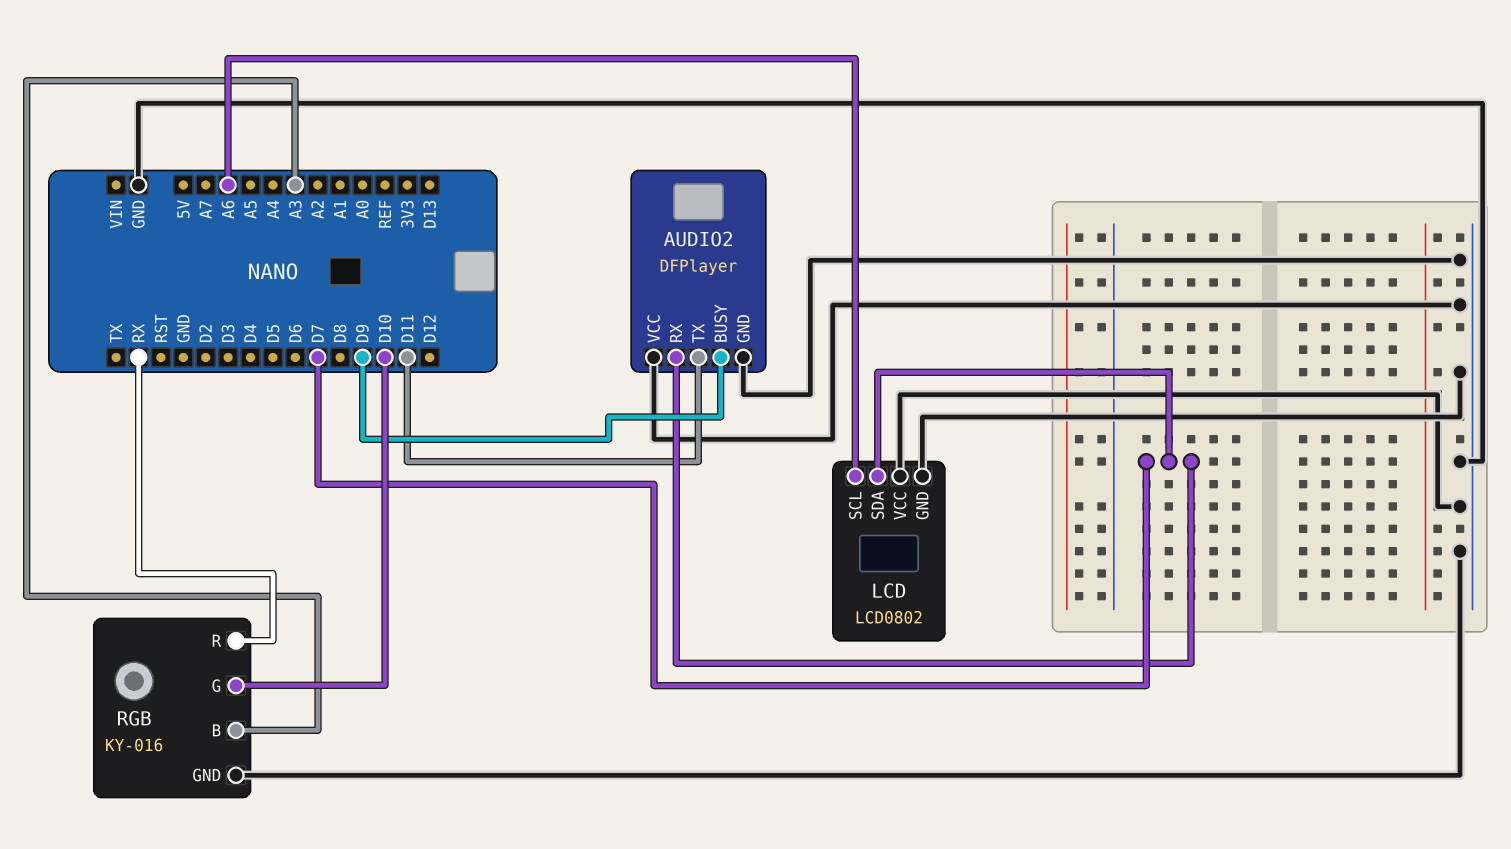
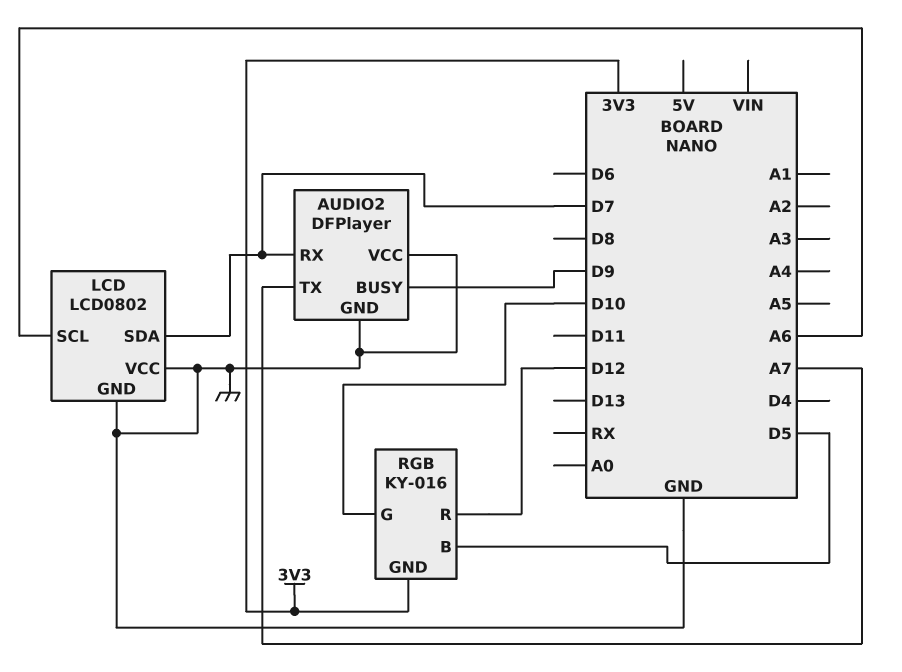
AUDIO2 pin TX: D11 -> A7
RGB pin B: A3 -> D5
RGB pin GND: GND -> 3V3
RGB pin R: RX -> D12

